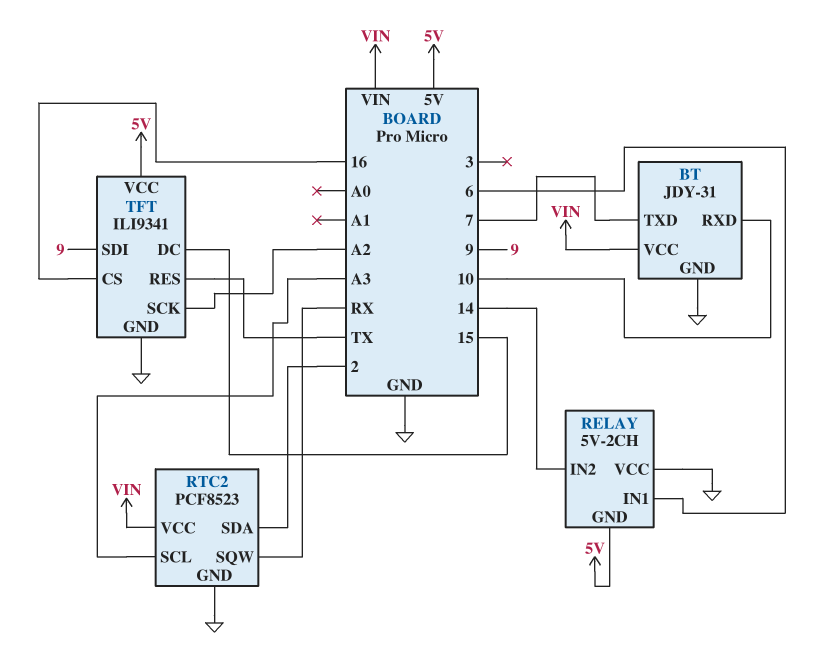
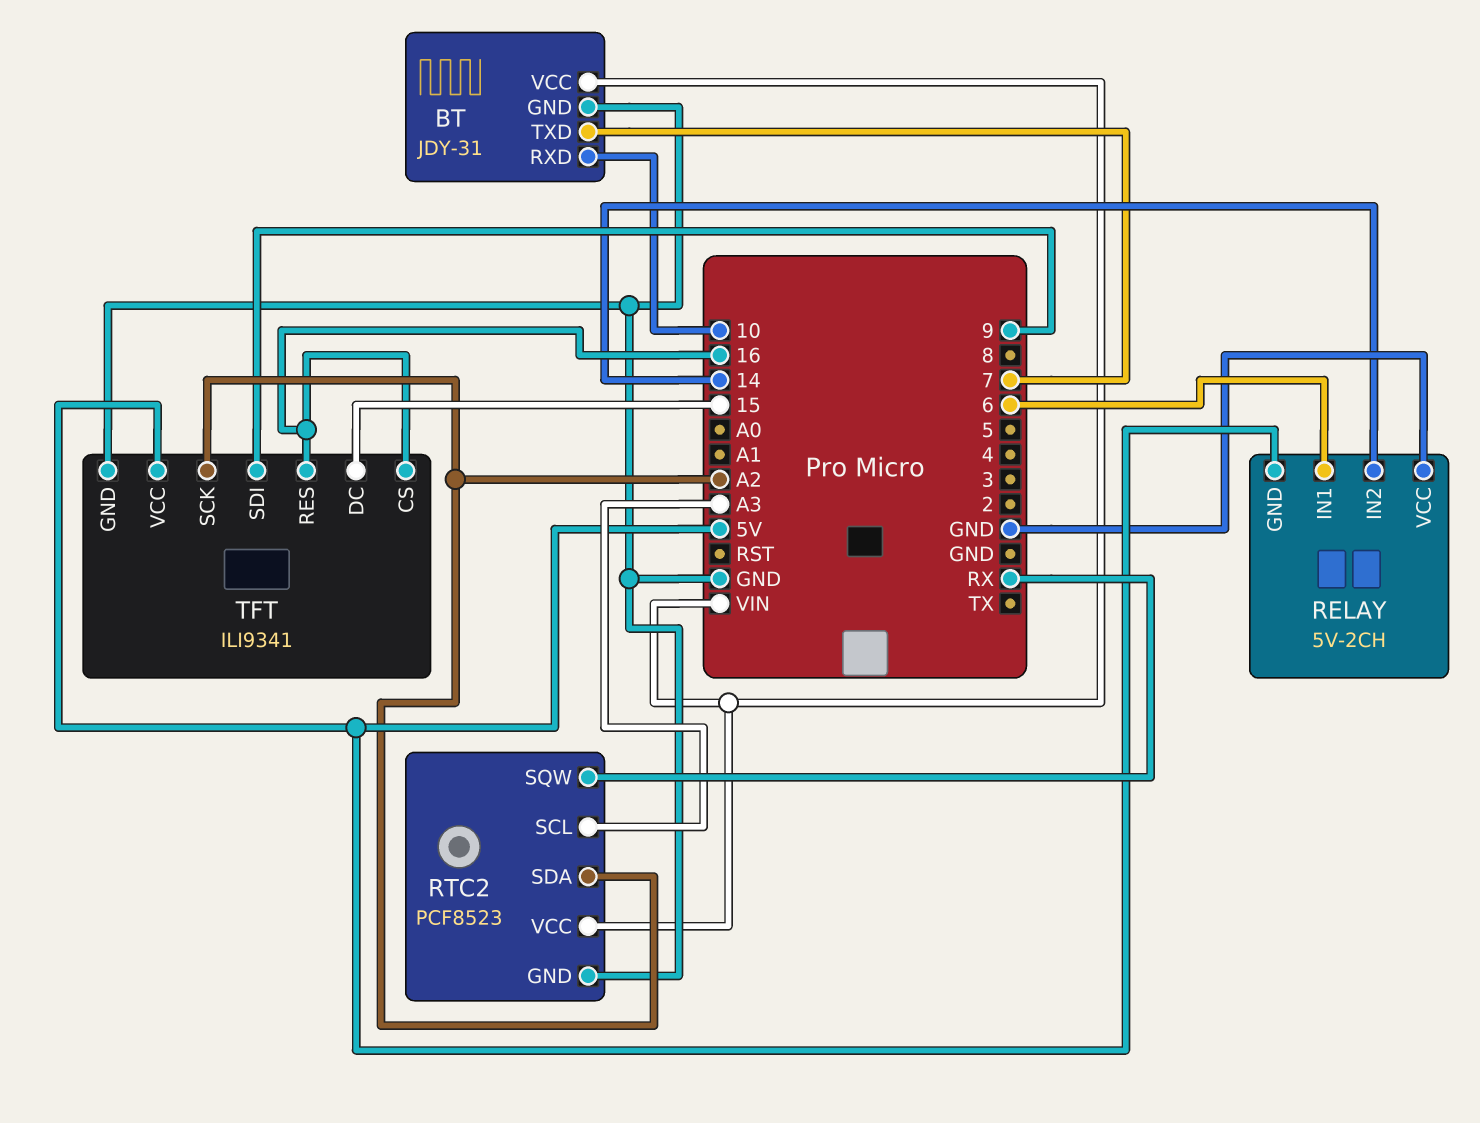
RTC2 pin SDA: 2 -> A2
TFT pin RES: TX -> 16

